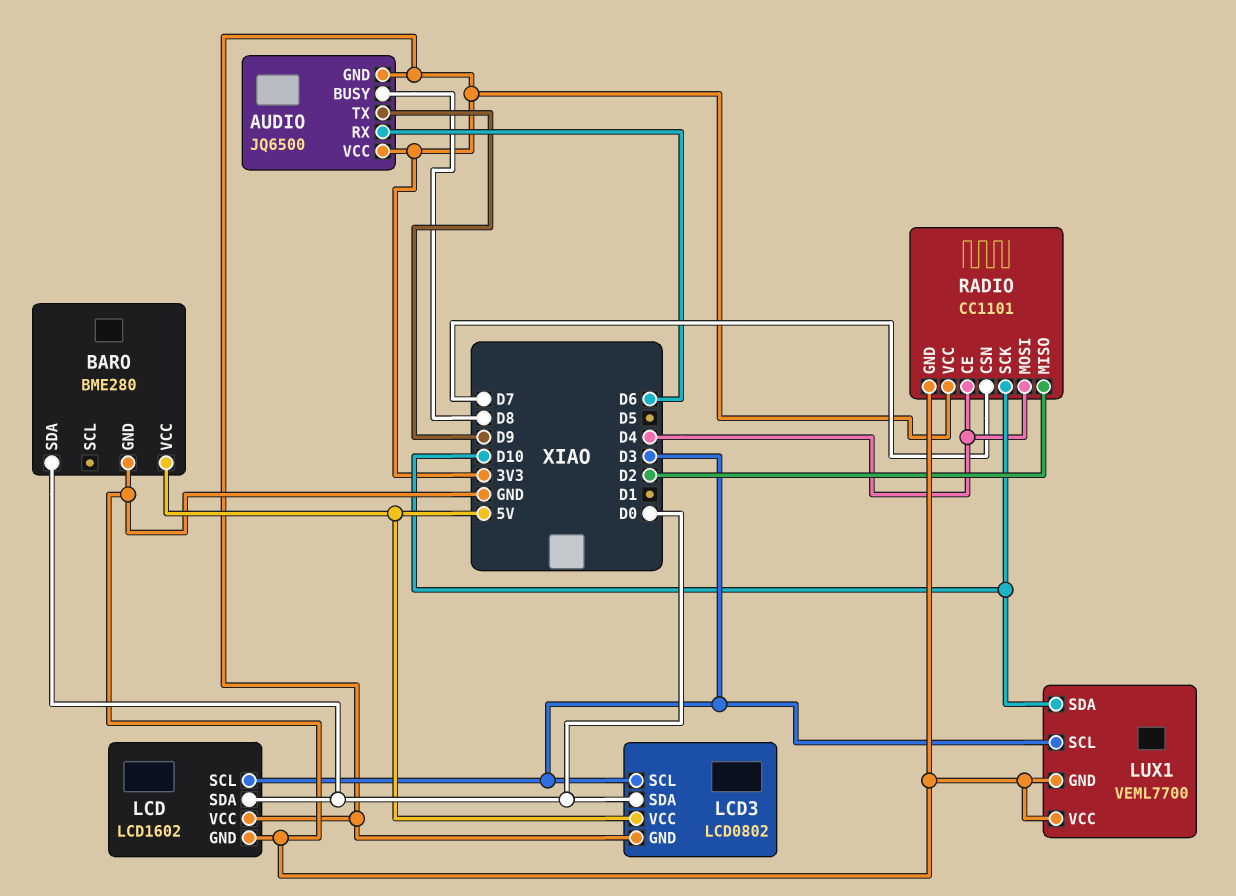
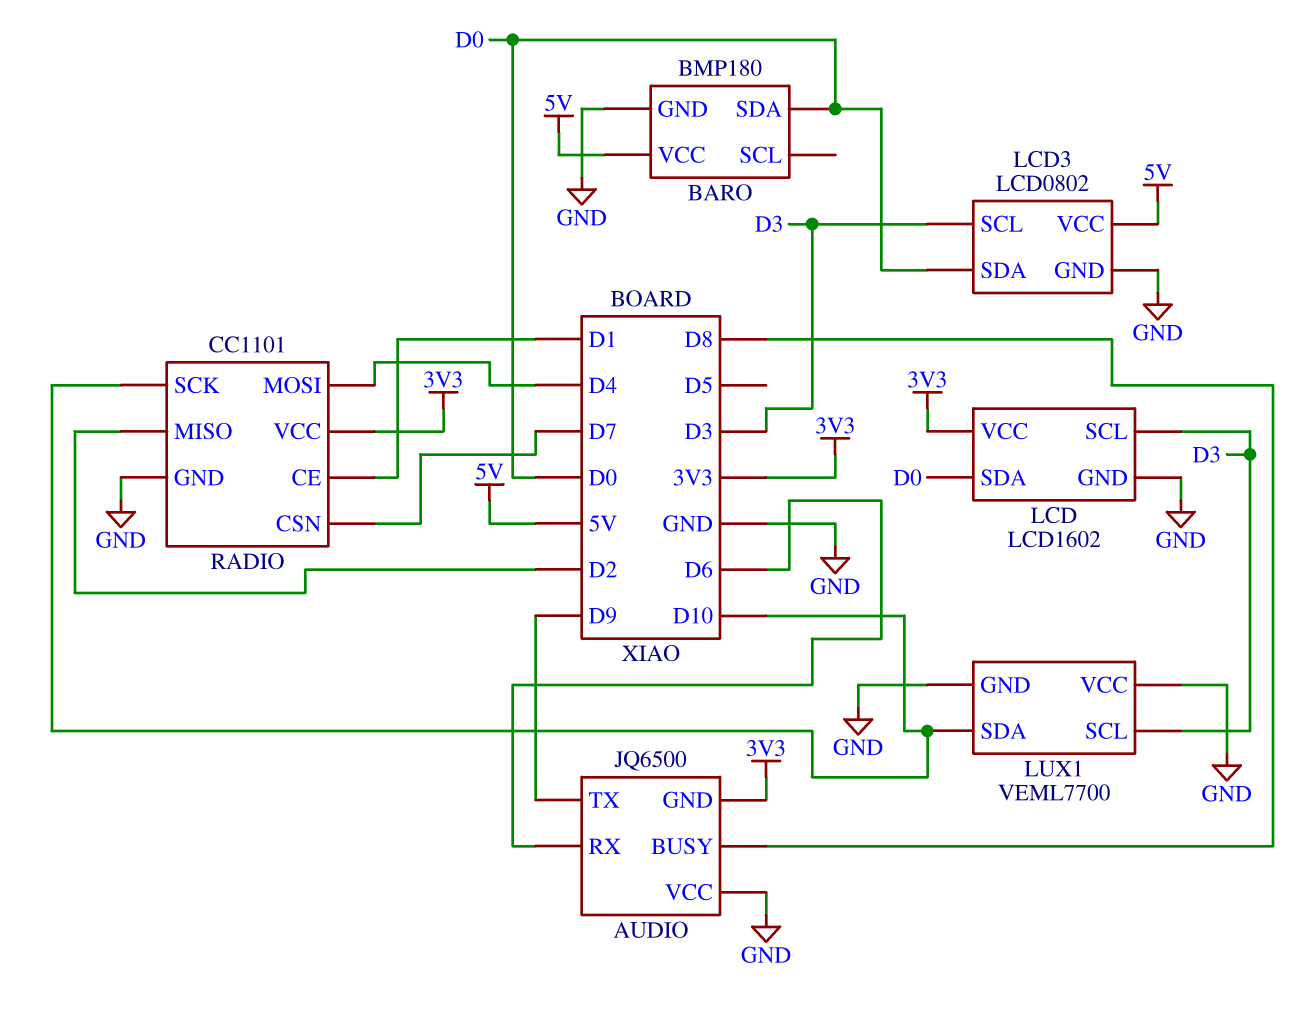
AUDIO pin VCC: 3V3 -> GND
BARO: BME280 -> BMP180
LCD3 pin GND: 3V3 -> GND
RADIO pin CE: D4 -> D1

